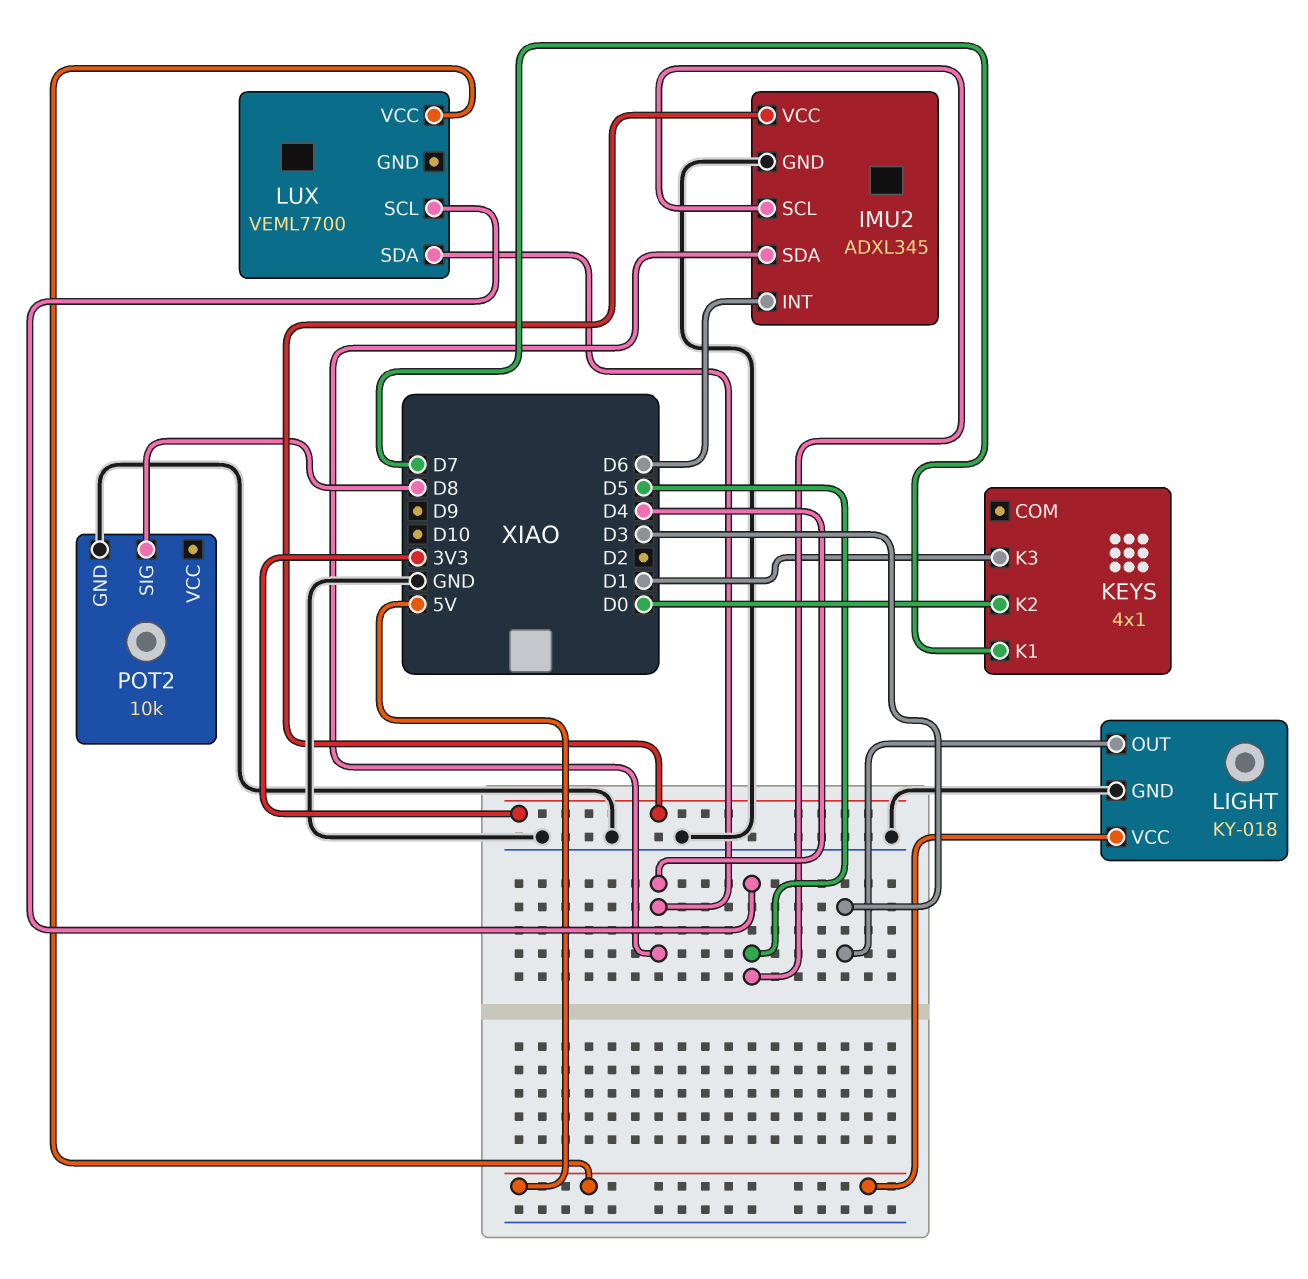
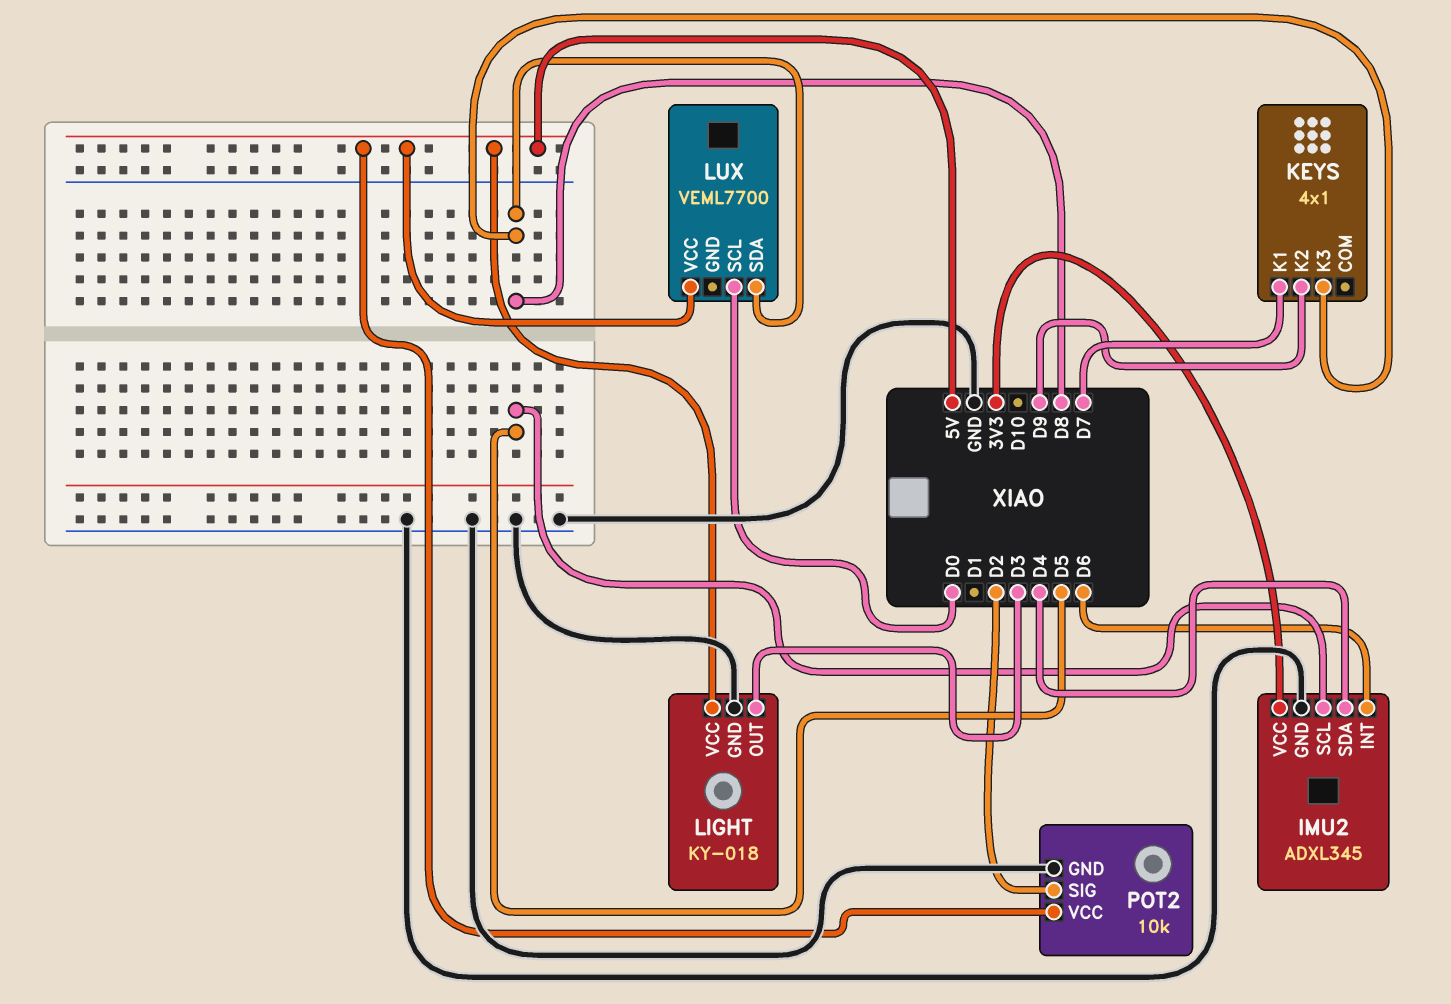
KEYS pin K2: D0 -> D9
KEYS pin K3: D1 -> D8
LUX pin SCL: D5 -> D0
LUX pin SDA: D4 -> D8
POT2 pin SIG: D8 -> D2
POT2 pin VCC: none -> 5V

